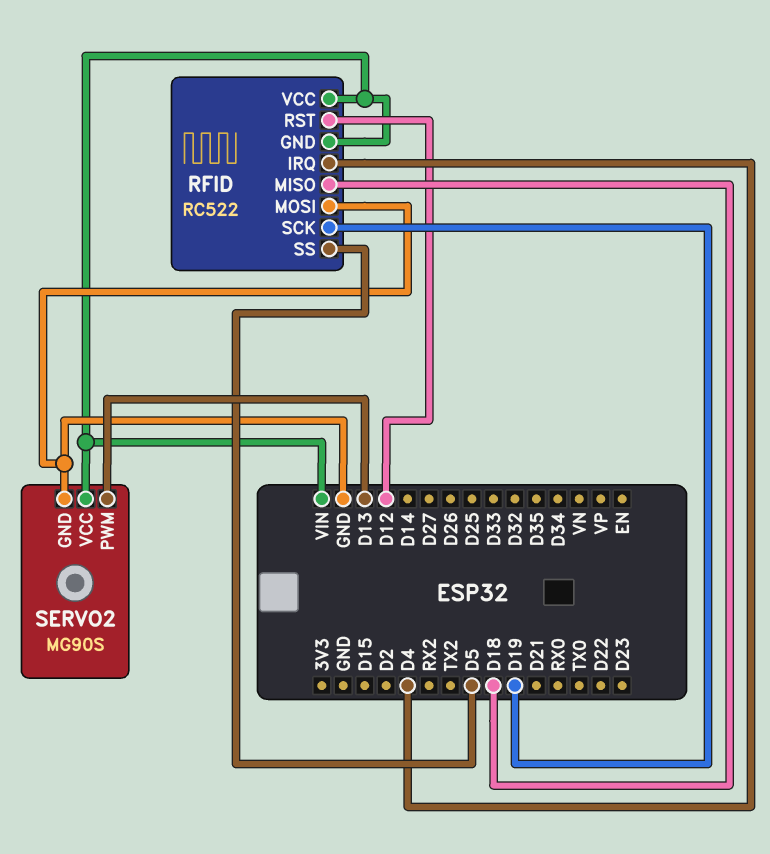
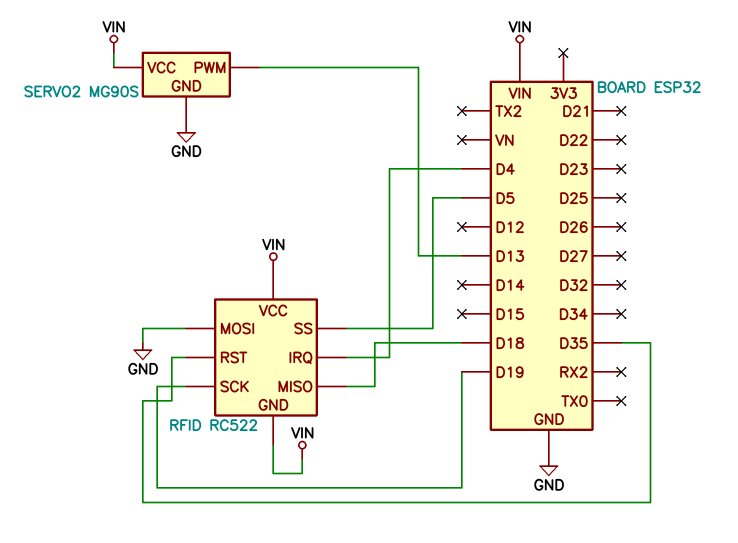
RFID pin RST: D12 -> D35

